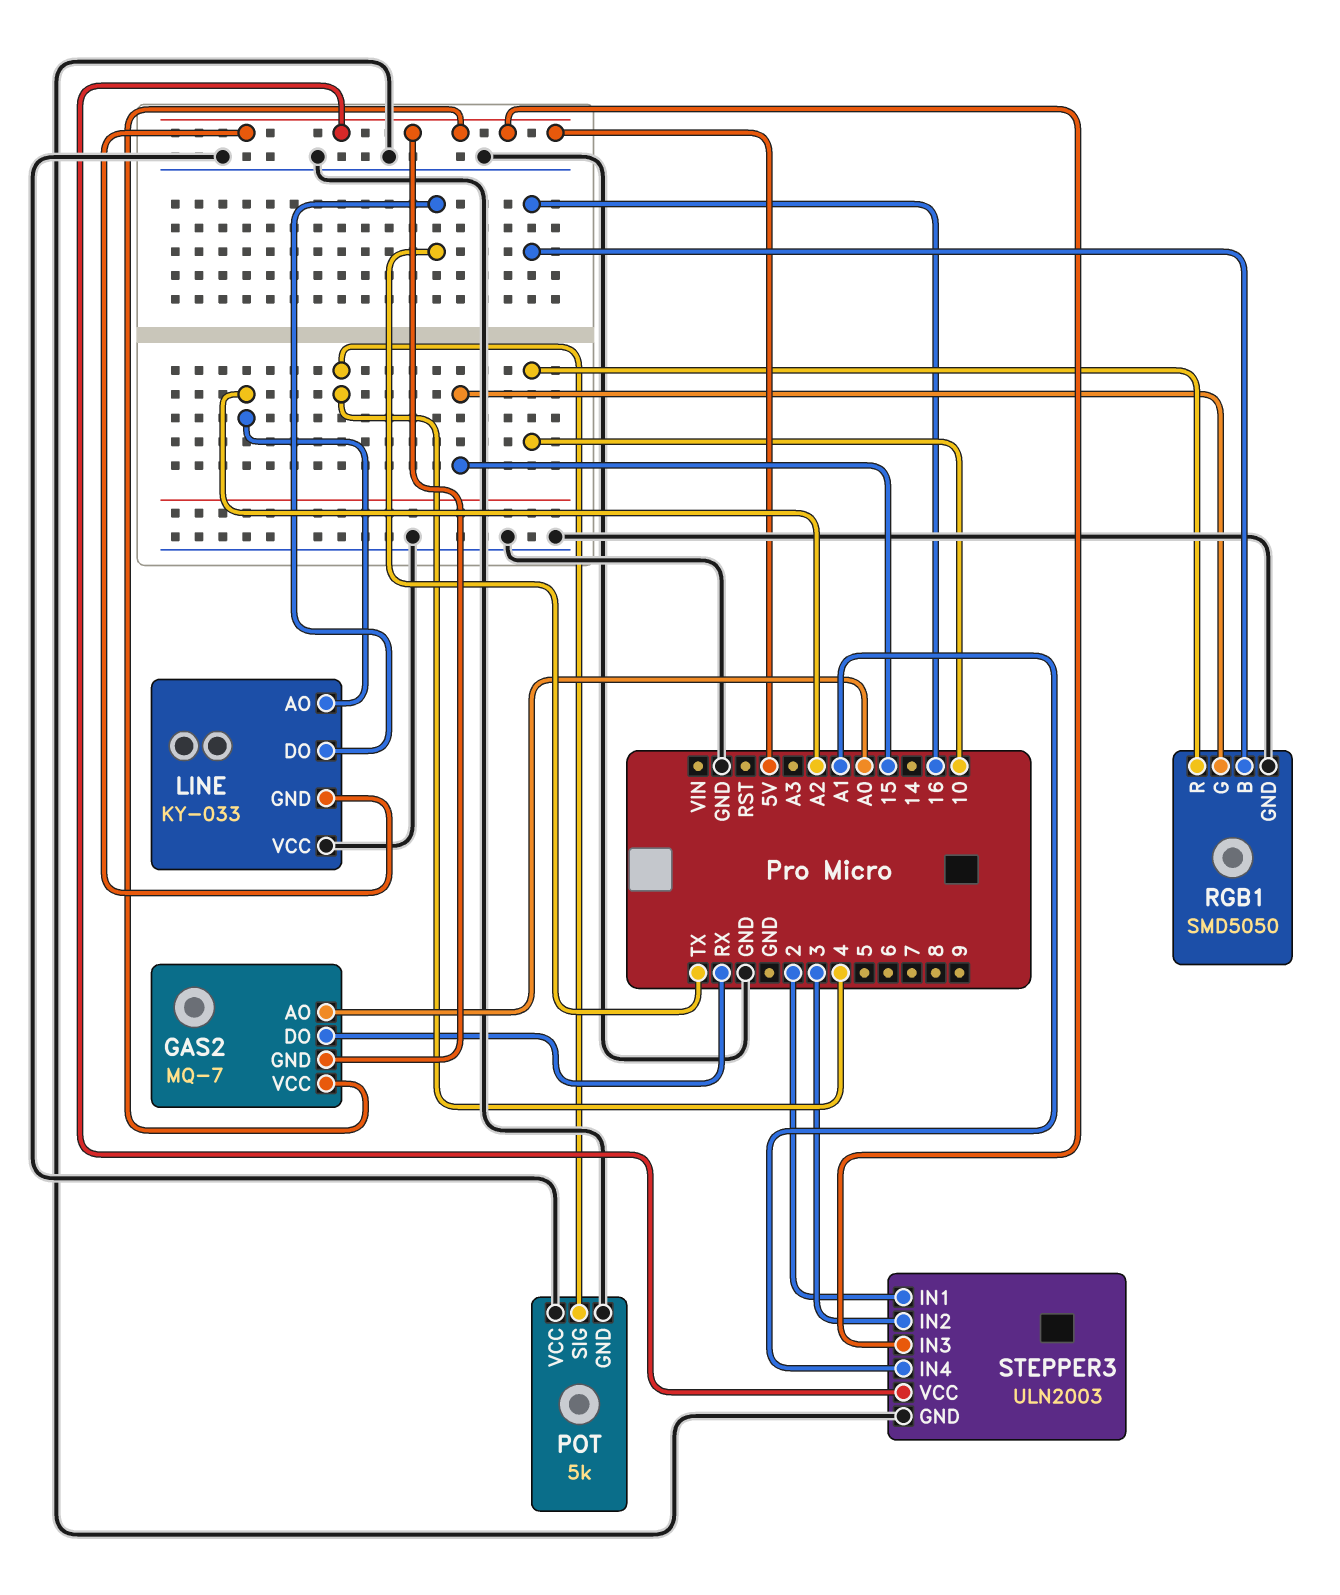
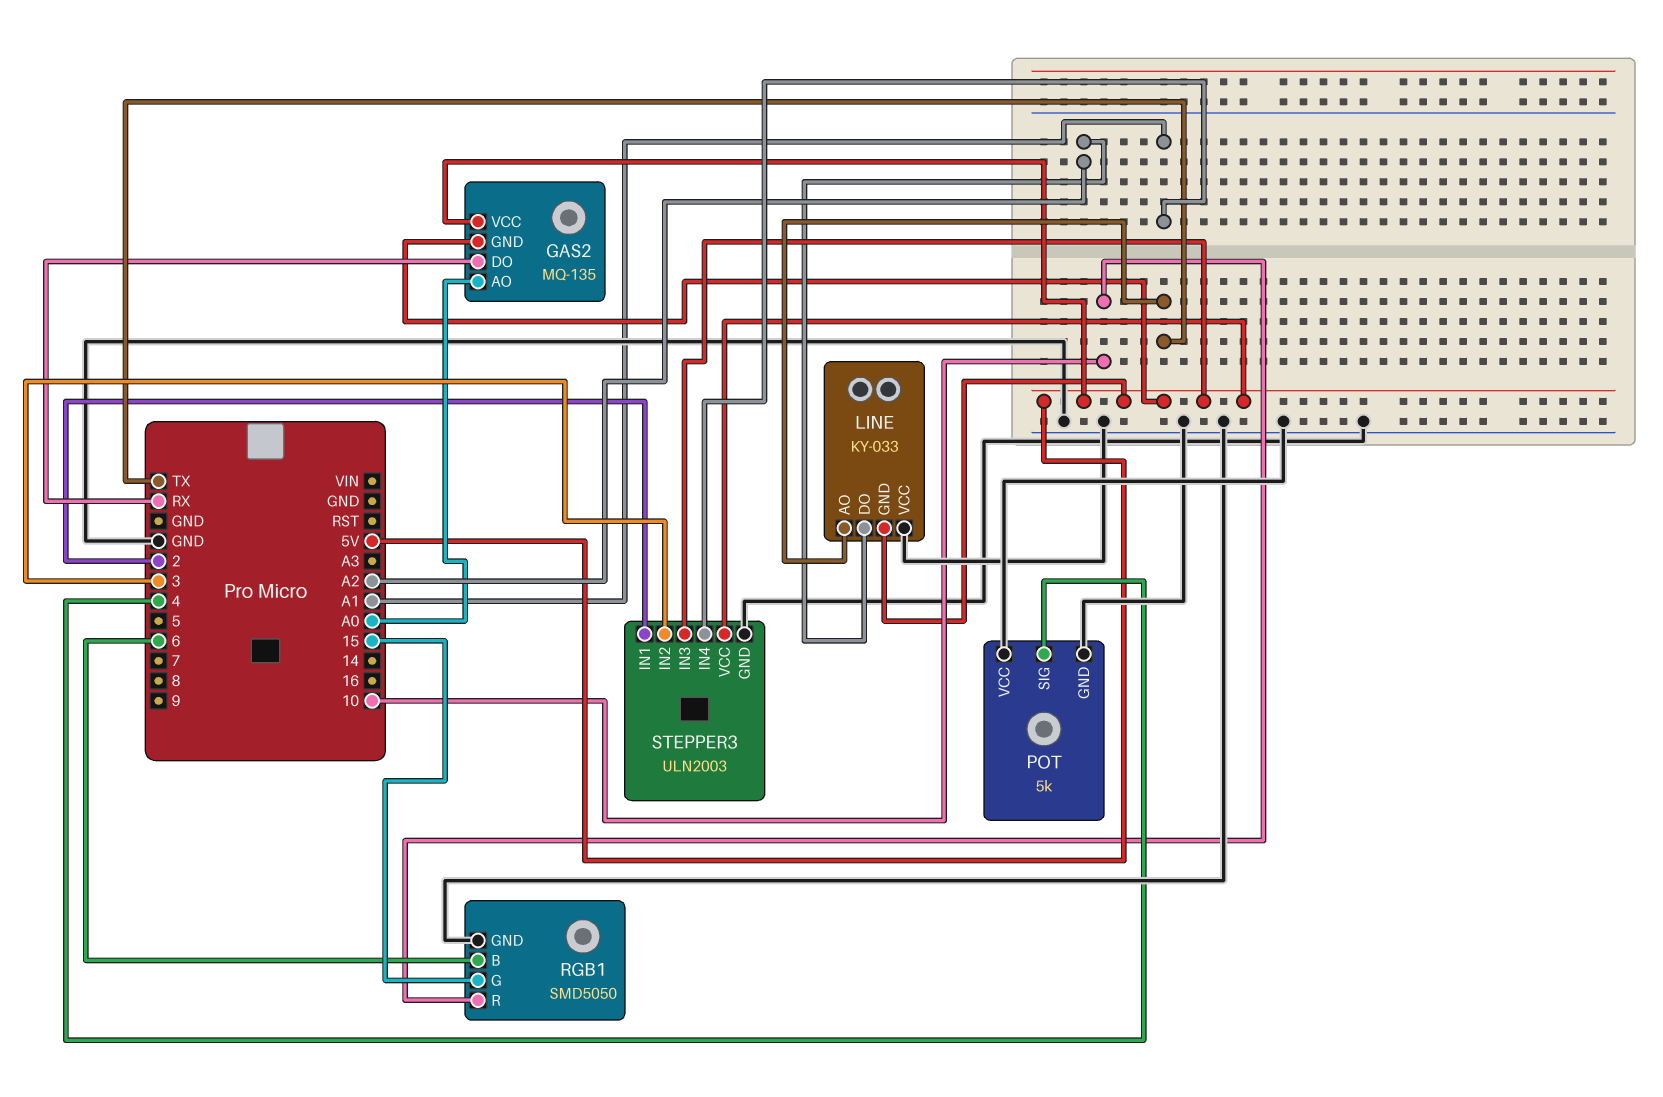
GAS2: MQ-7 -> MQ-135
LINE pin AO: A2 -> TX
LINE pin DO: TX -> A2
RGB1 pin B: 16 -> 6

